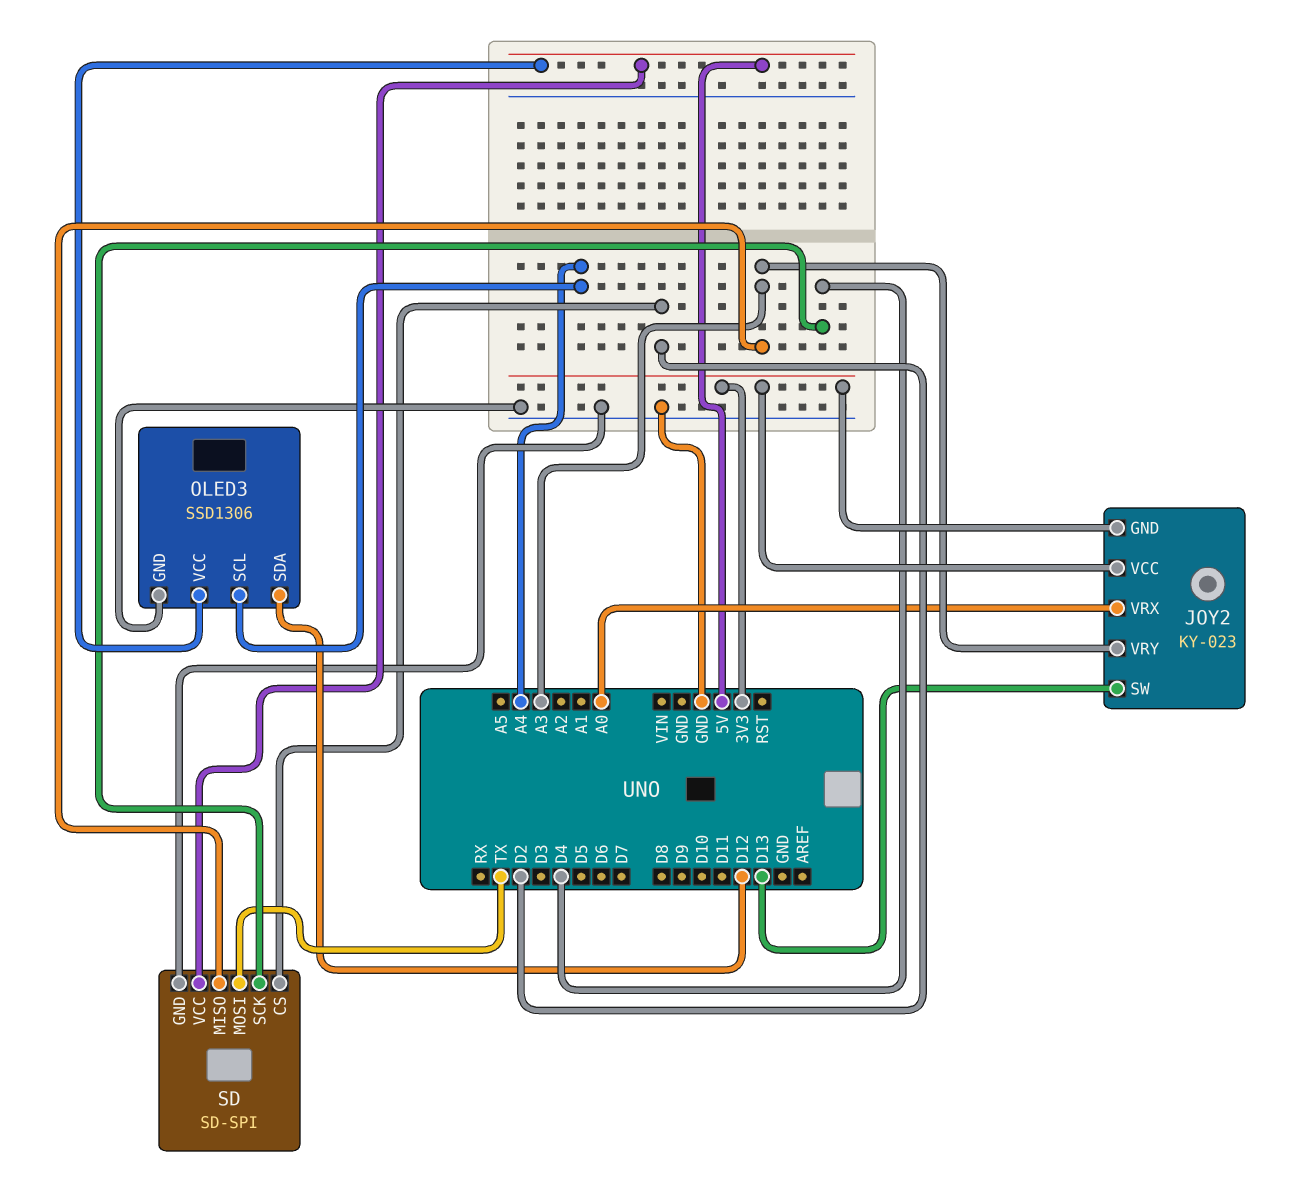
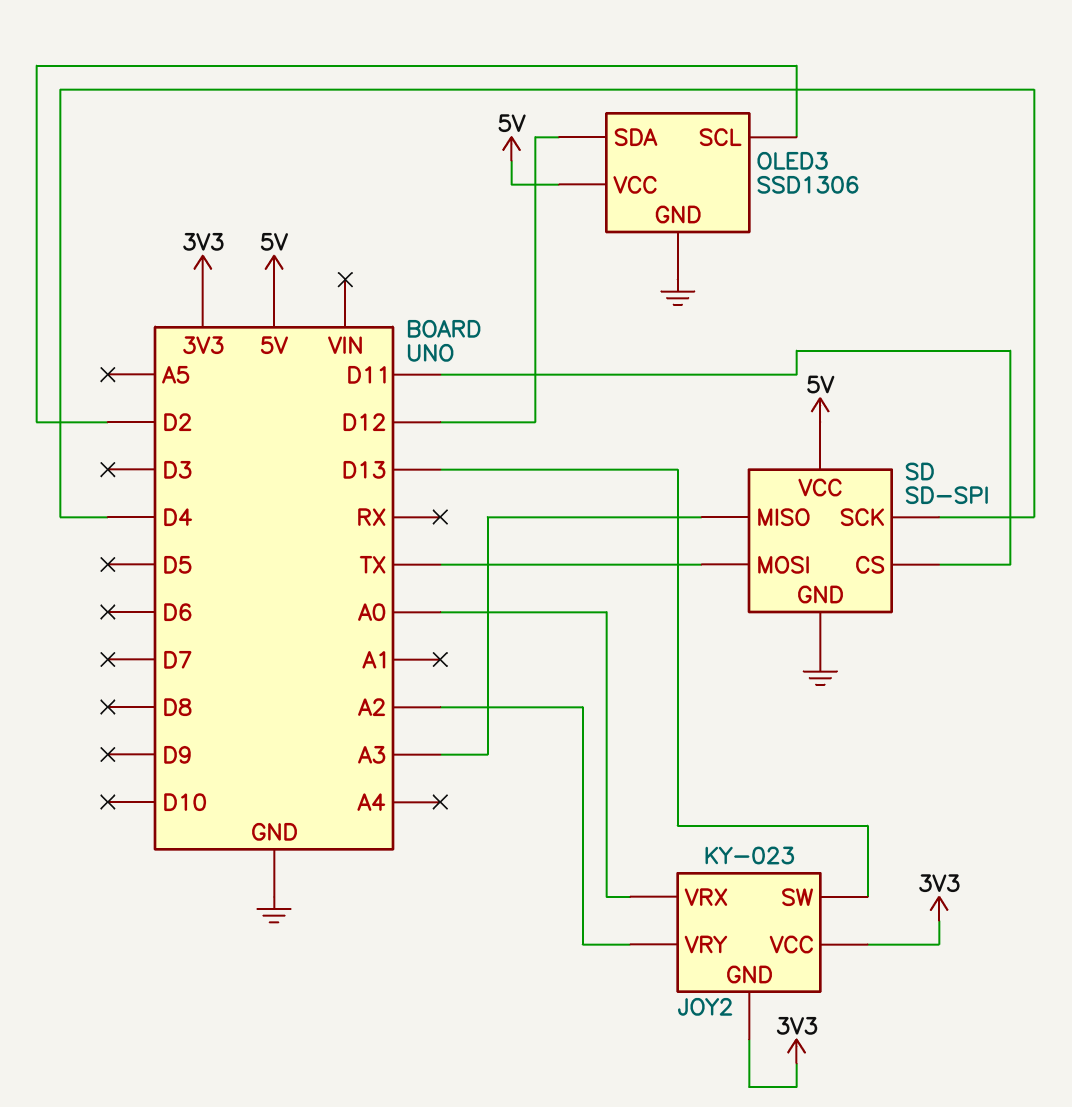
JOY2 pin VRY: A3 -> A2
OLED3 pin SCL: A4 -> D2
SD pin CS: D2 -> D11

